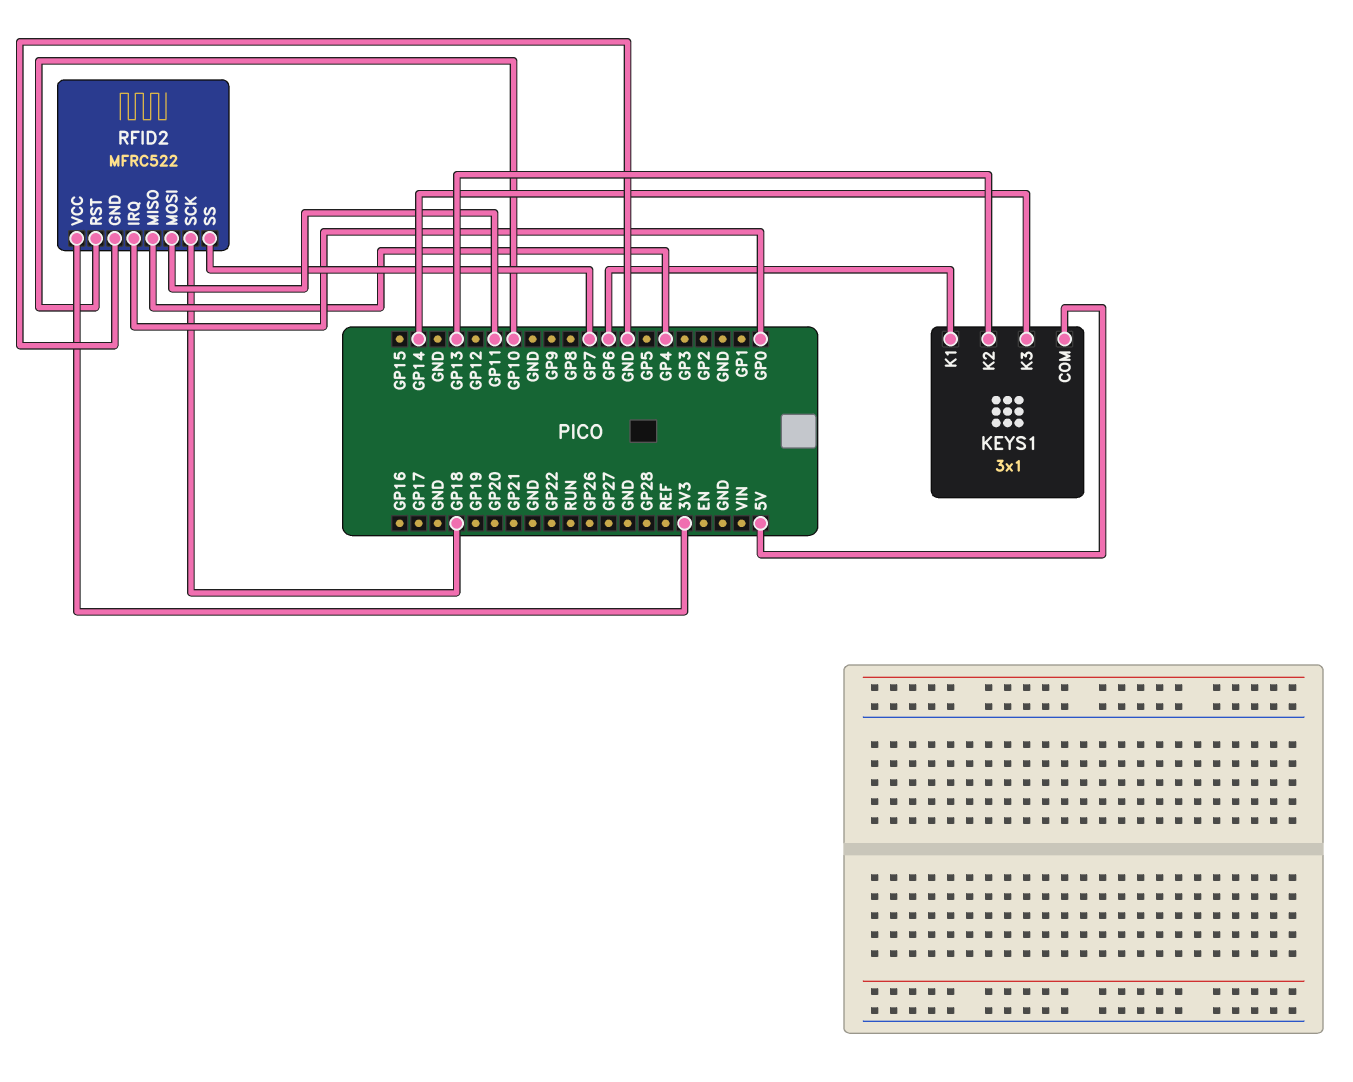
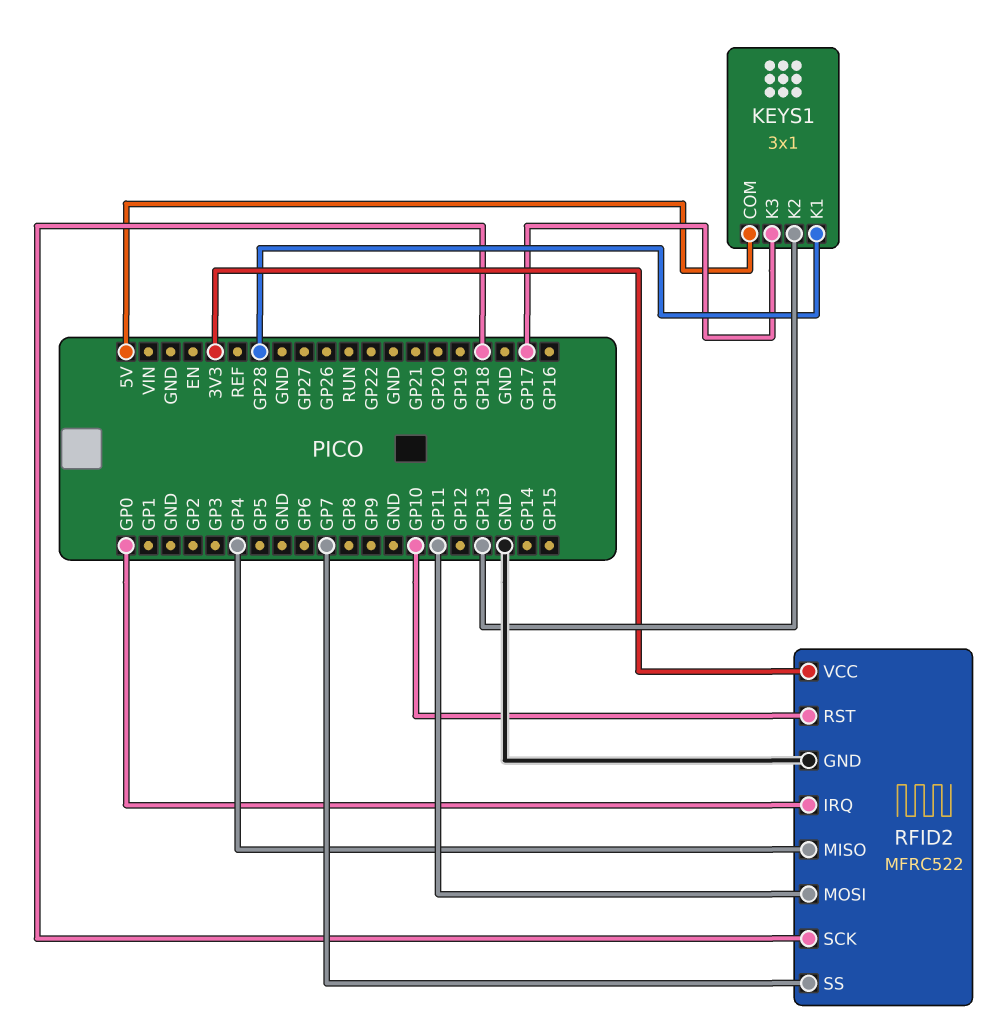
KEYS1 pin K1: GP6 -> GP28
KEYS1 pin K3: GP14 -> GP17

